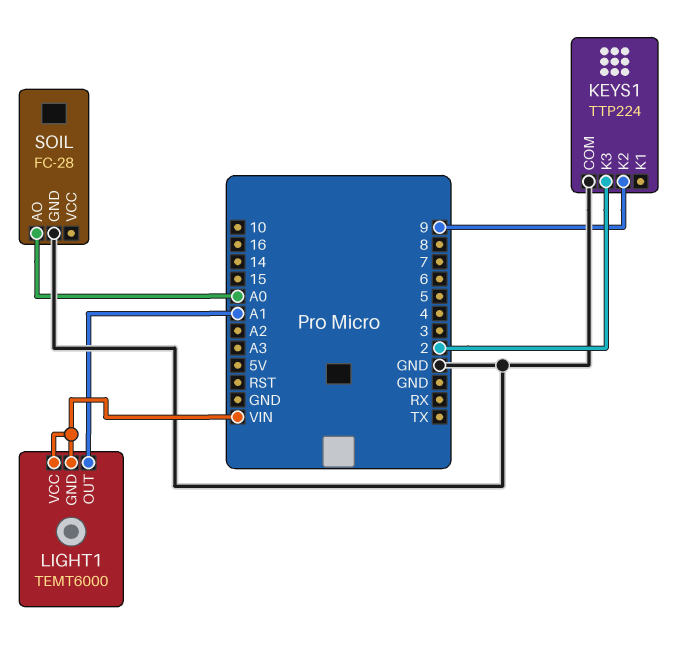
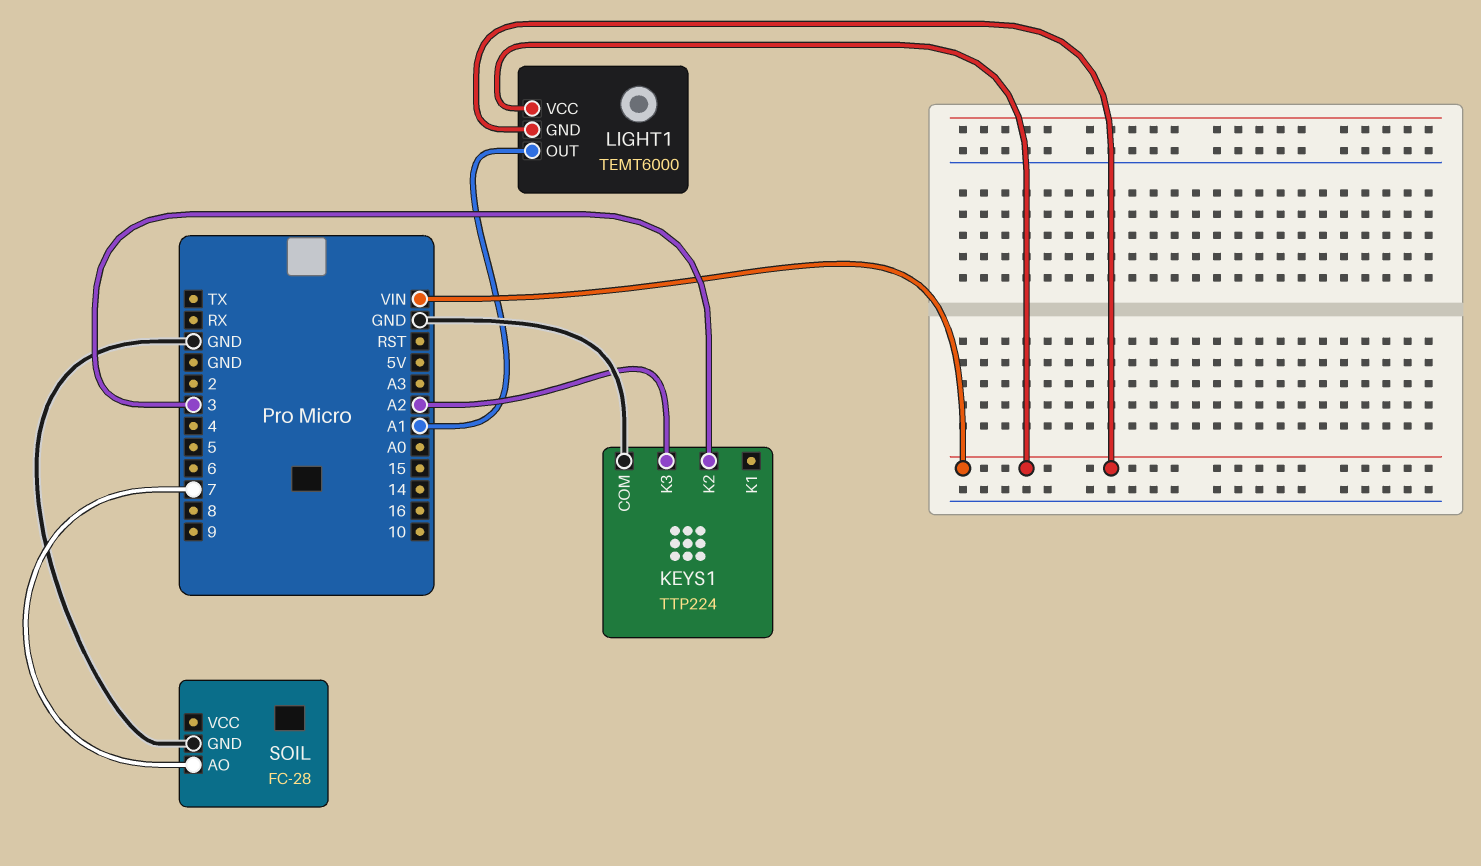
KEYS1 pin K2: 9 -> 3
KEYS1 pin K3: 2 -> A2
SOIL pin AO: A0 -> 7

